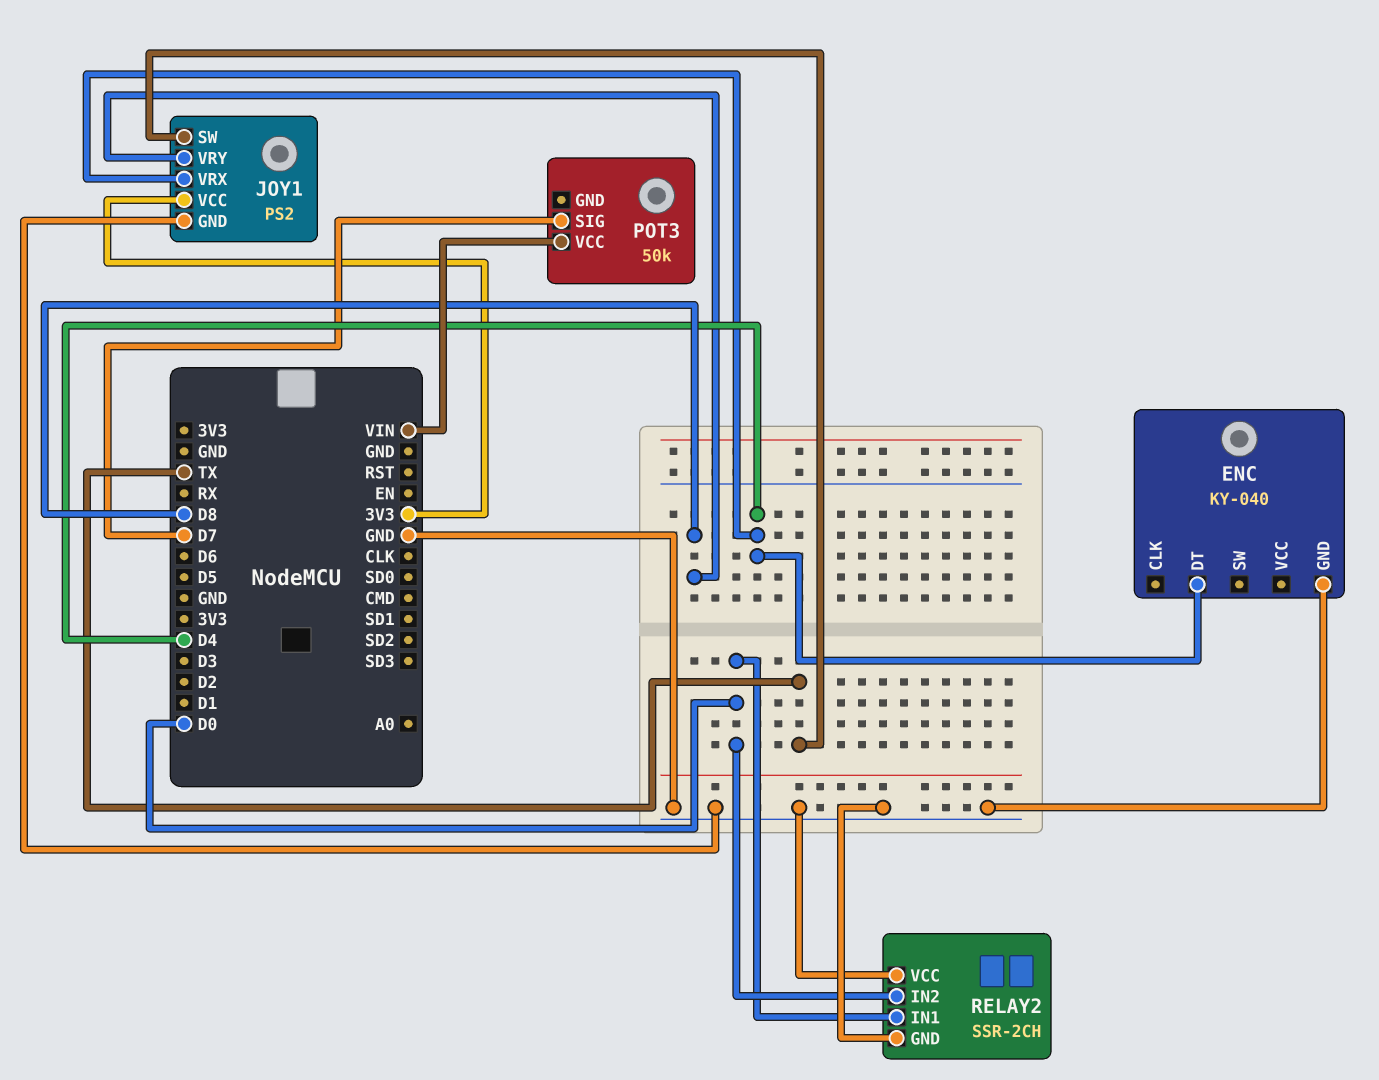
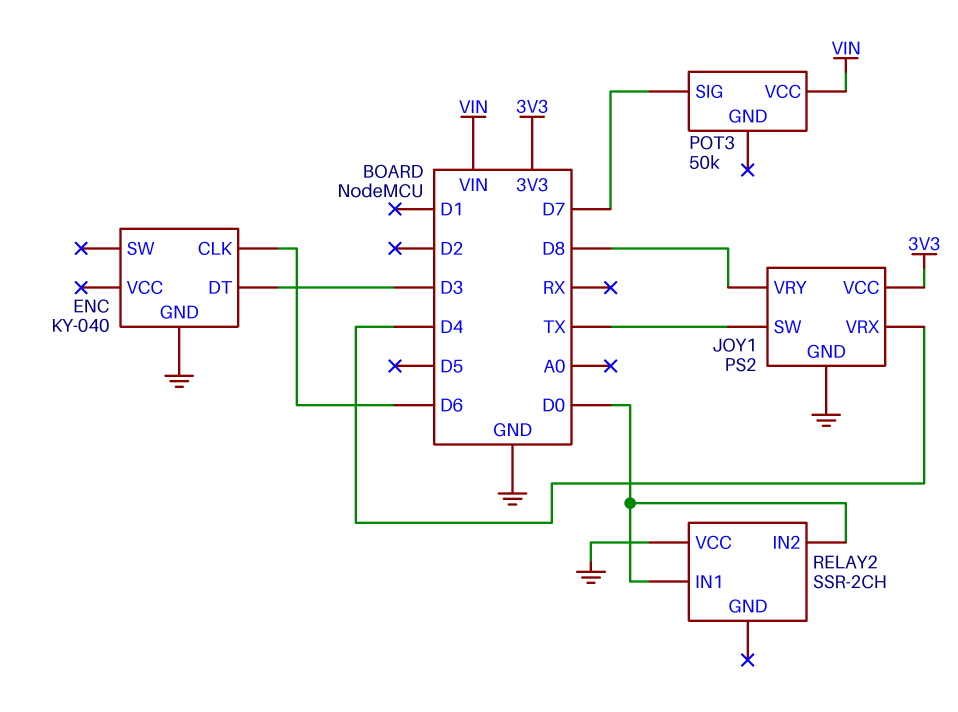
ENC pin CLK: none -> D6
ENC pin DT: D4 -> D3
RELAY2 pin GND: GND -> none

